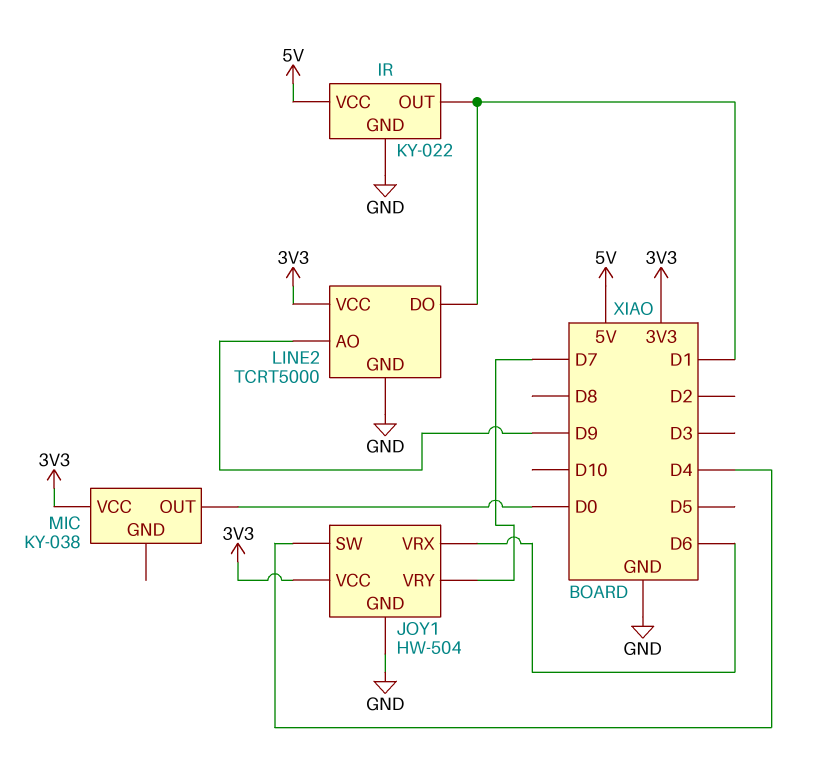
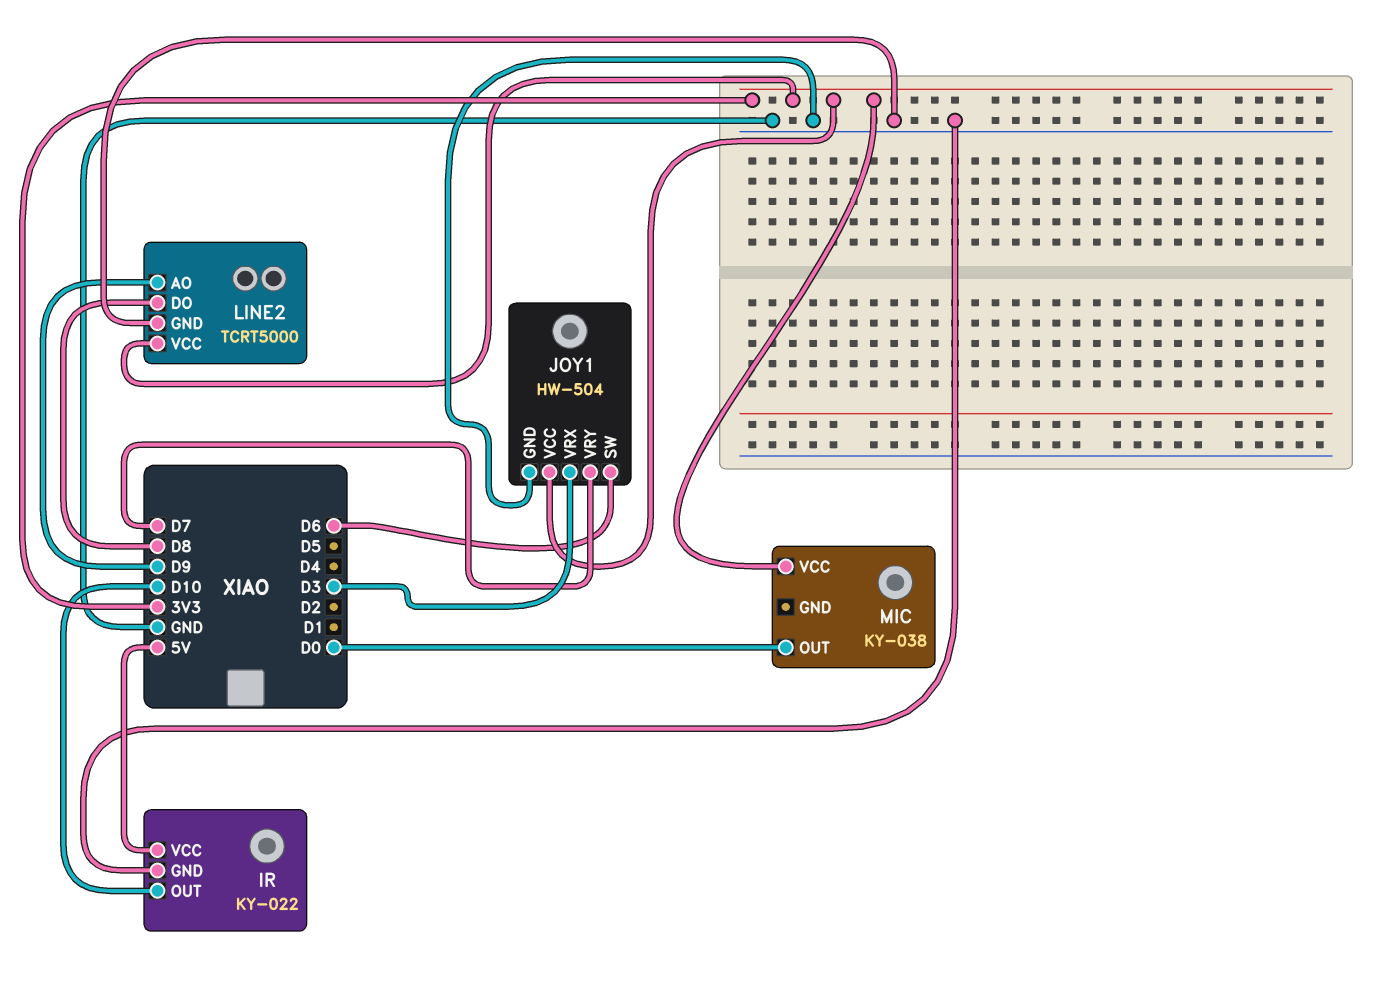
IR pin OUT: D1 -> D10
JOY1 pin SW: D4 -> D6
JOY1 pin VRX: D6 -> D3
LINE2 pin DO: D1 -> D8

